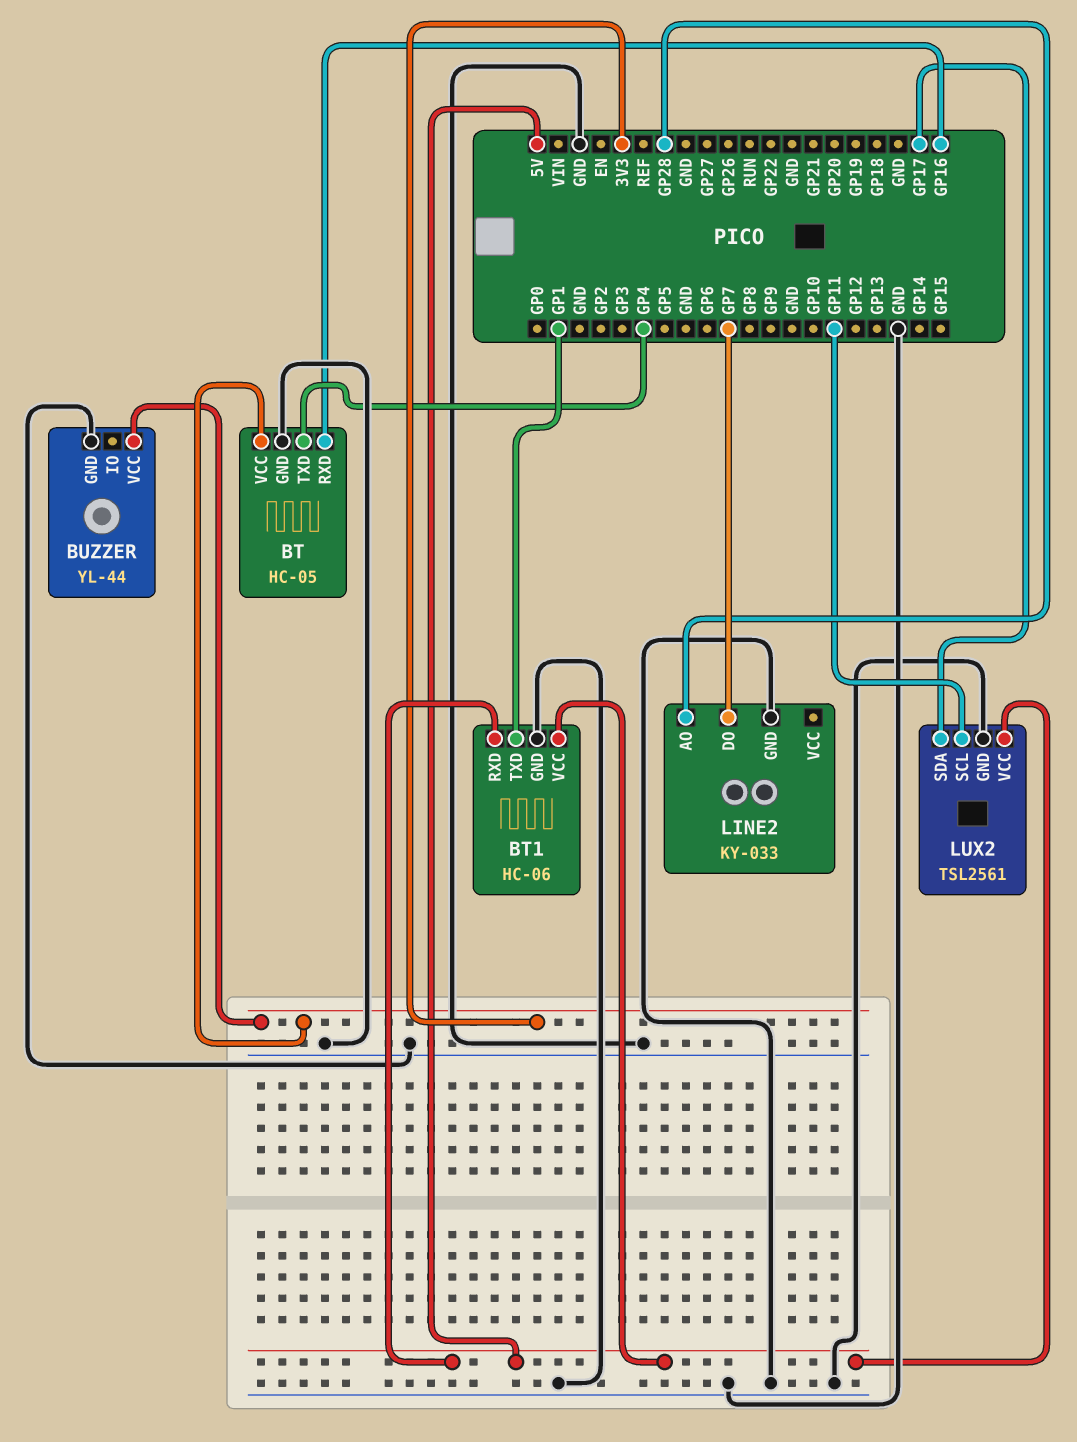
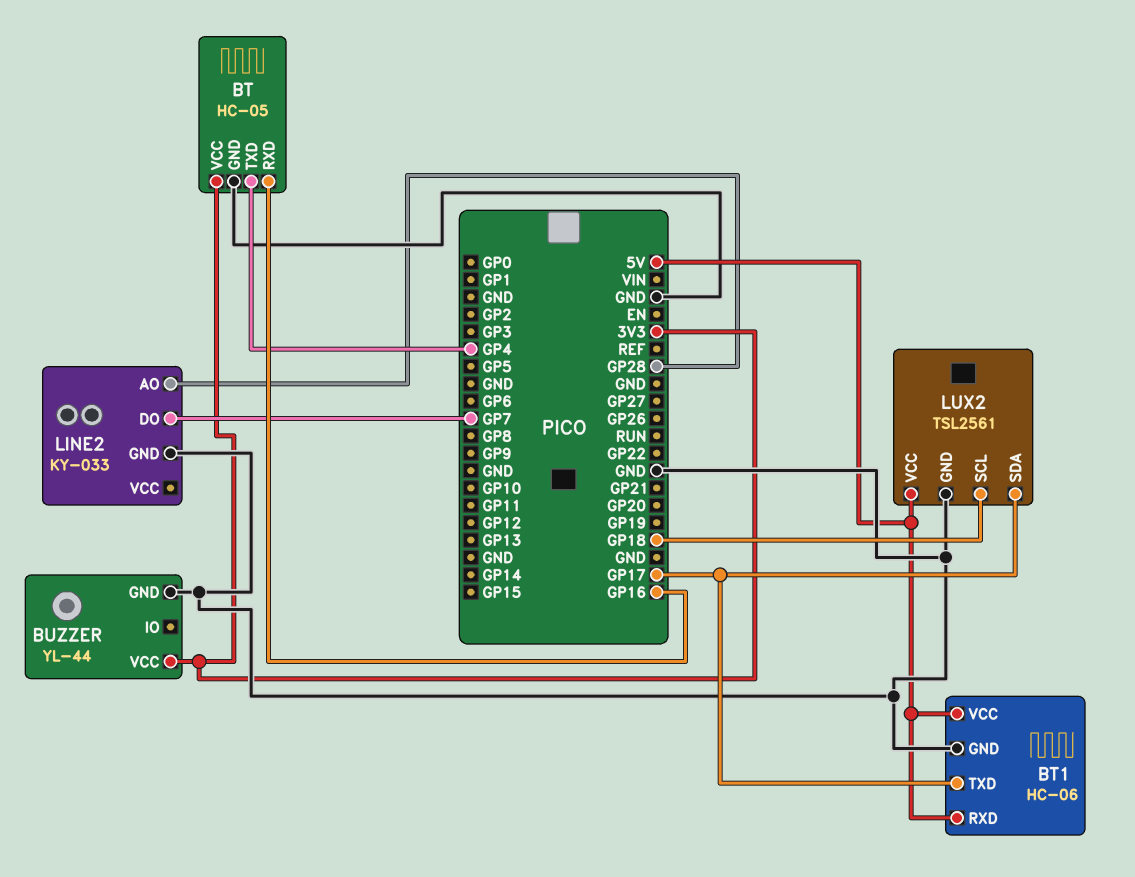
BT1 pin TXD: GP1 -> GP17
LUX2 pin SCL: GP11 -> GP18

